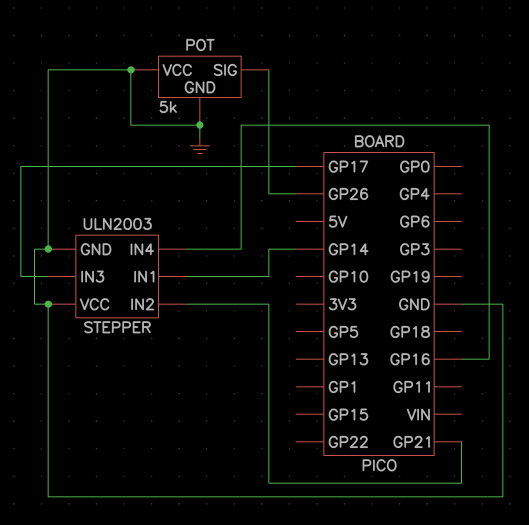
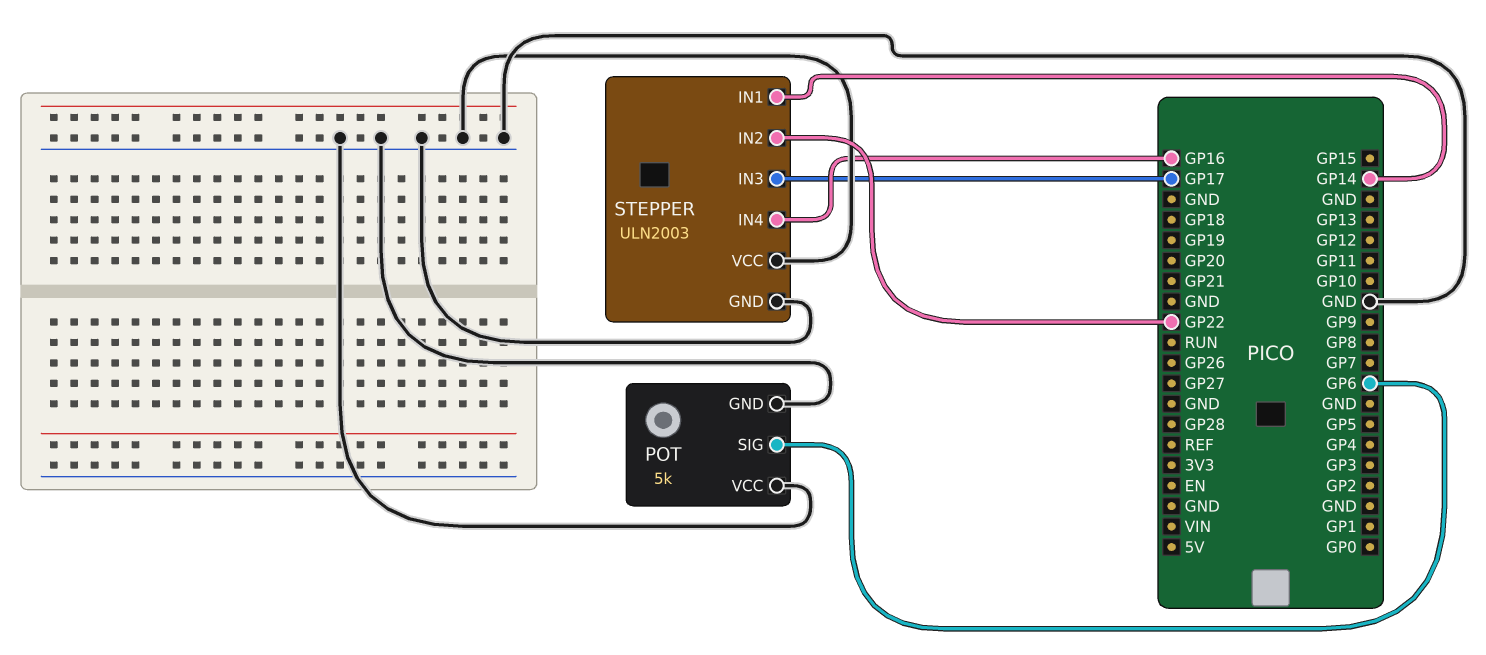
POT pin SIG: GP26 -> GP6
STEPPER pin IN2: GP21 -> GP22

